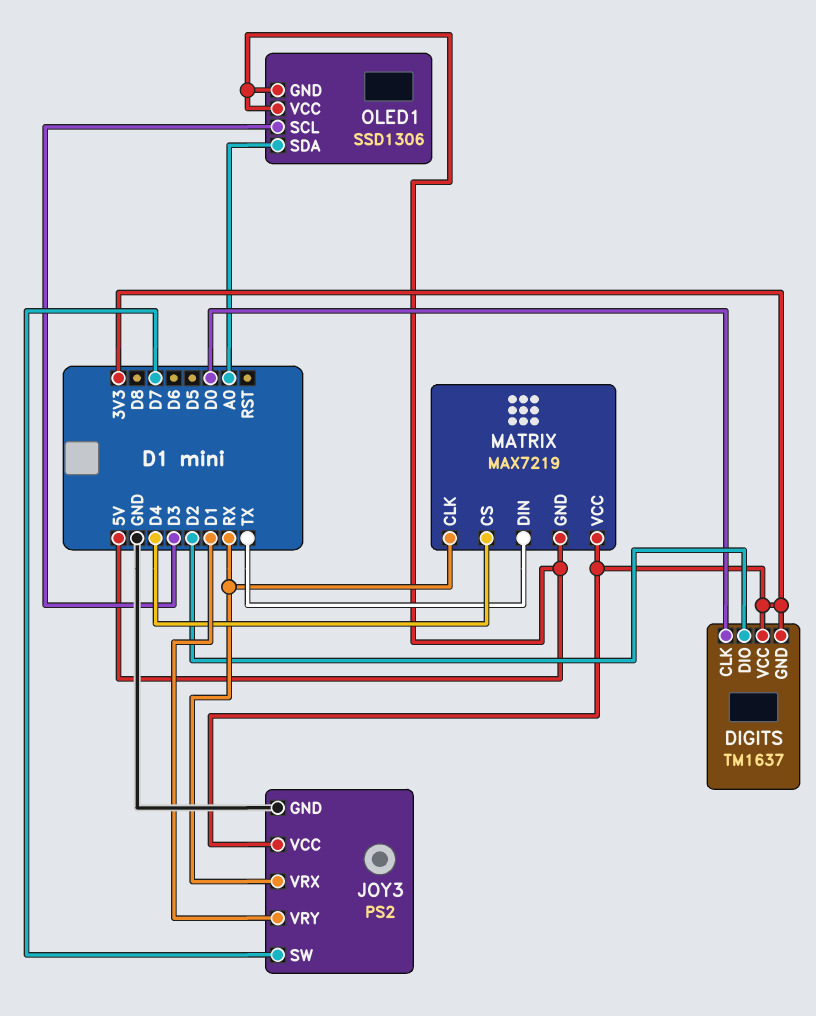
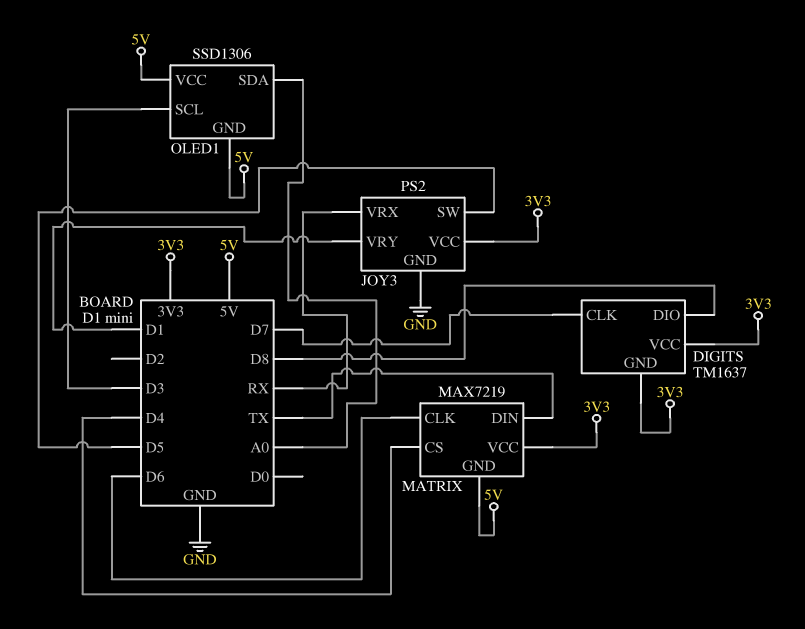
DIGITS pin CLK: D0 -> D7
DIGITS pin DIO: D2 -> D8
JOY3 pin SW: D7 -> D5
MATRIX pin CLK: RX -> D6

